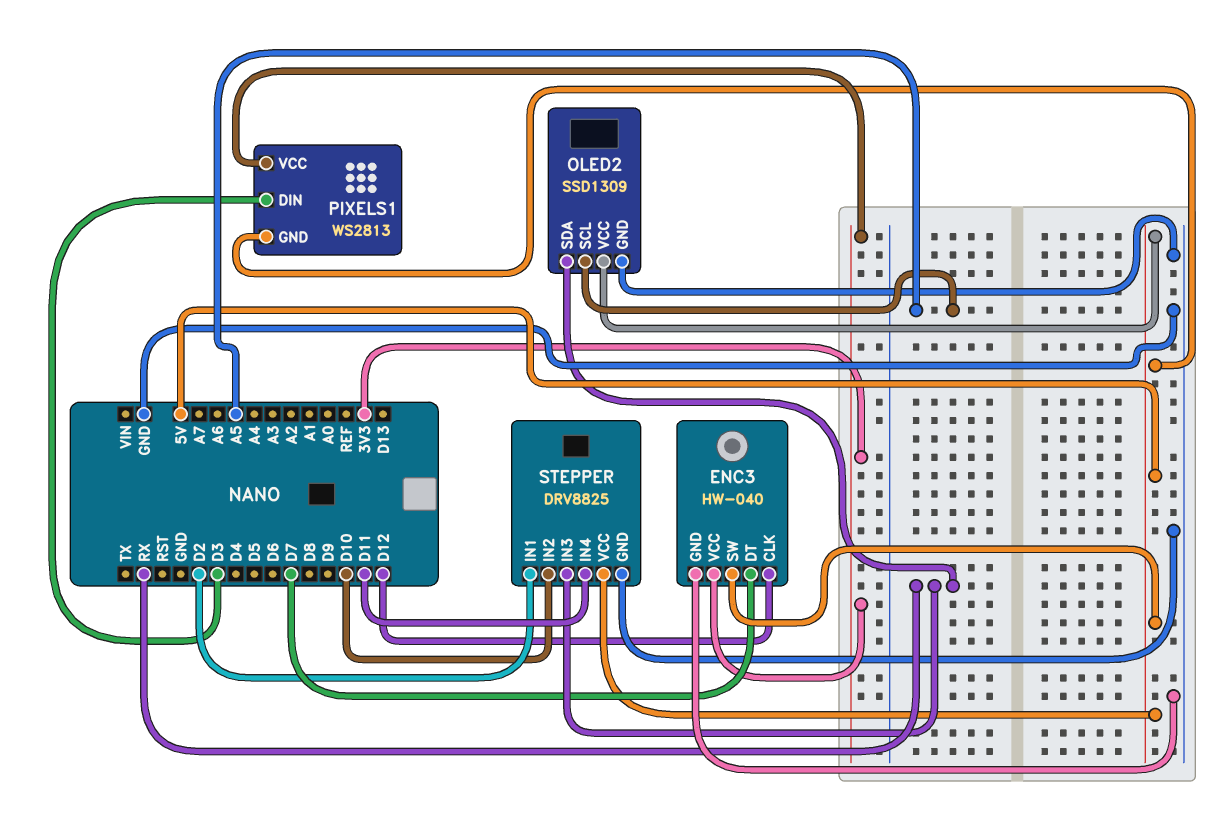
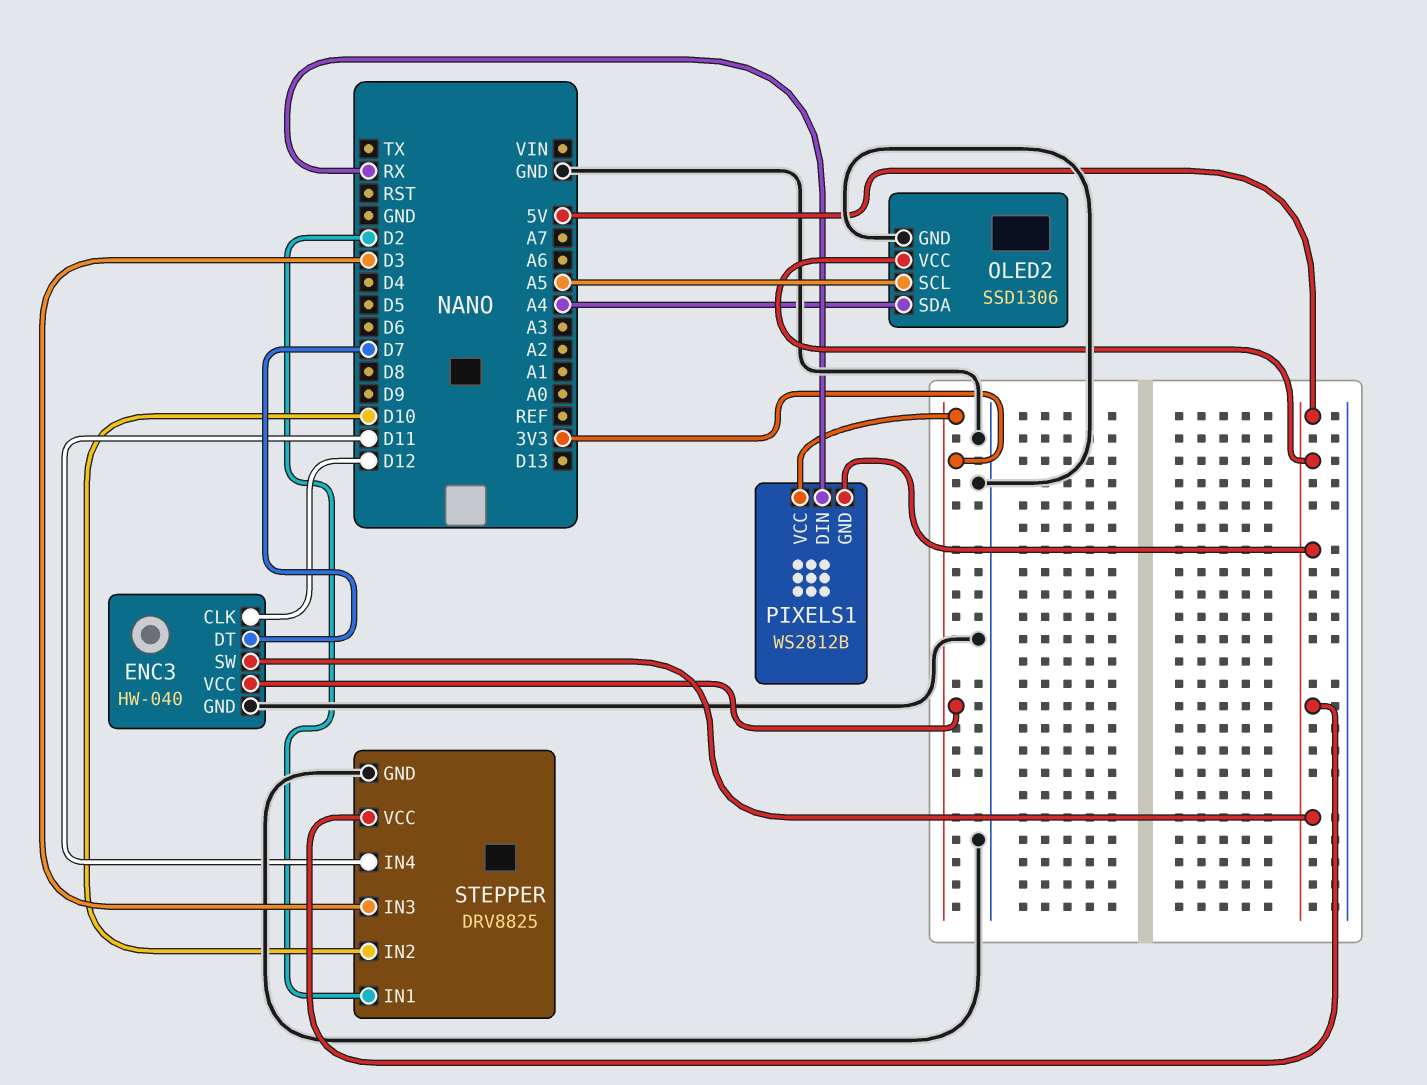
OLED2: SSD1309 -> SSD1306
OLED2 pin SDA: RX -> A4
PIXELS1: WS2813 -> WS2812B
PIXELS1 pin DIN: D3 -> RX
STEPPER pin IN3: RX -> D3

